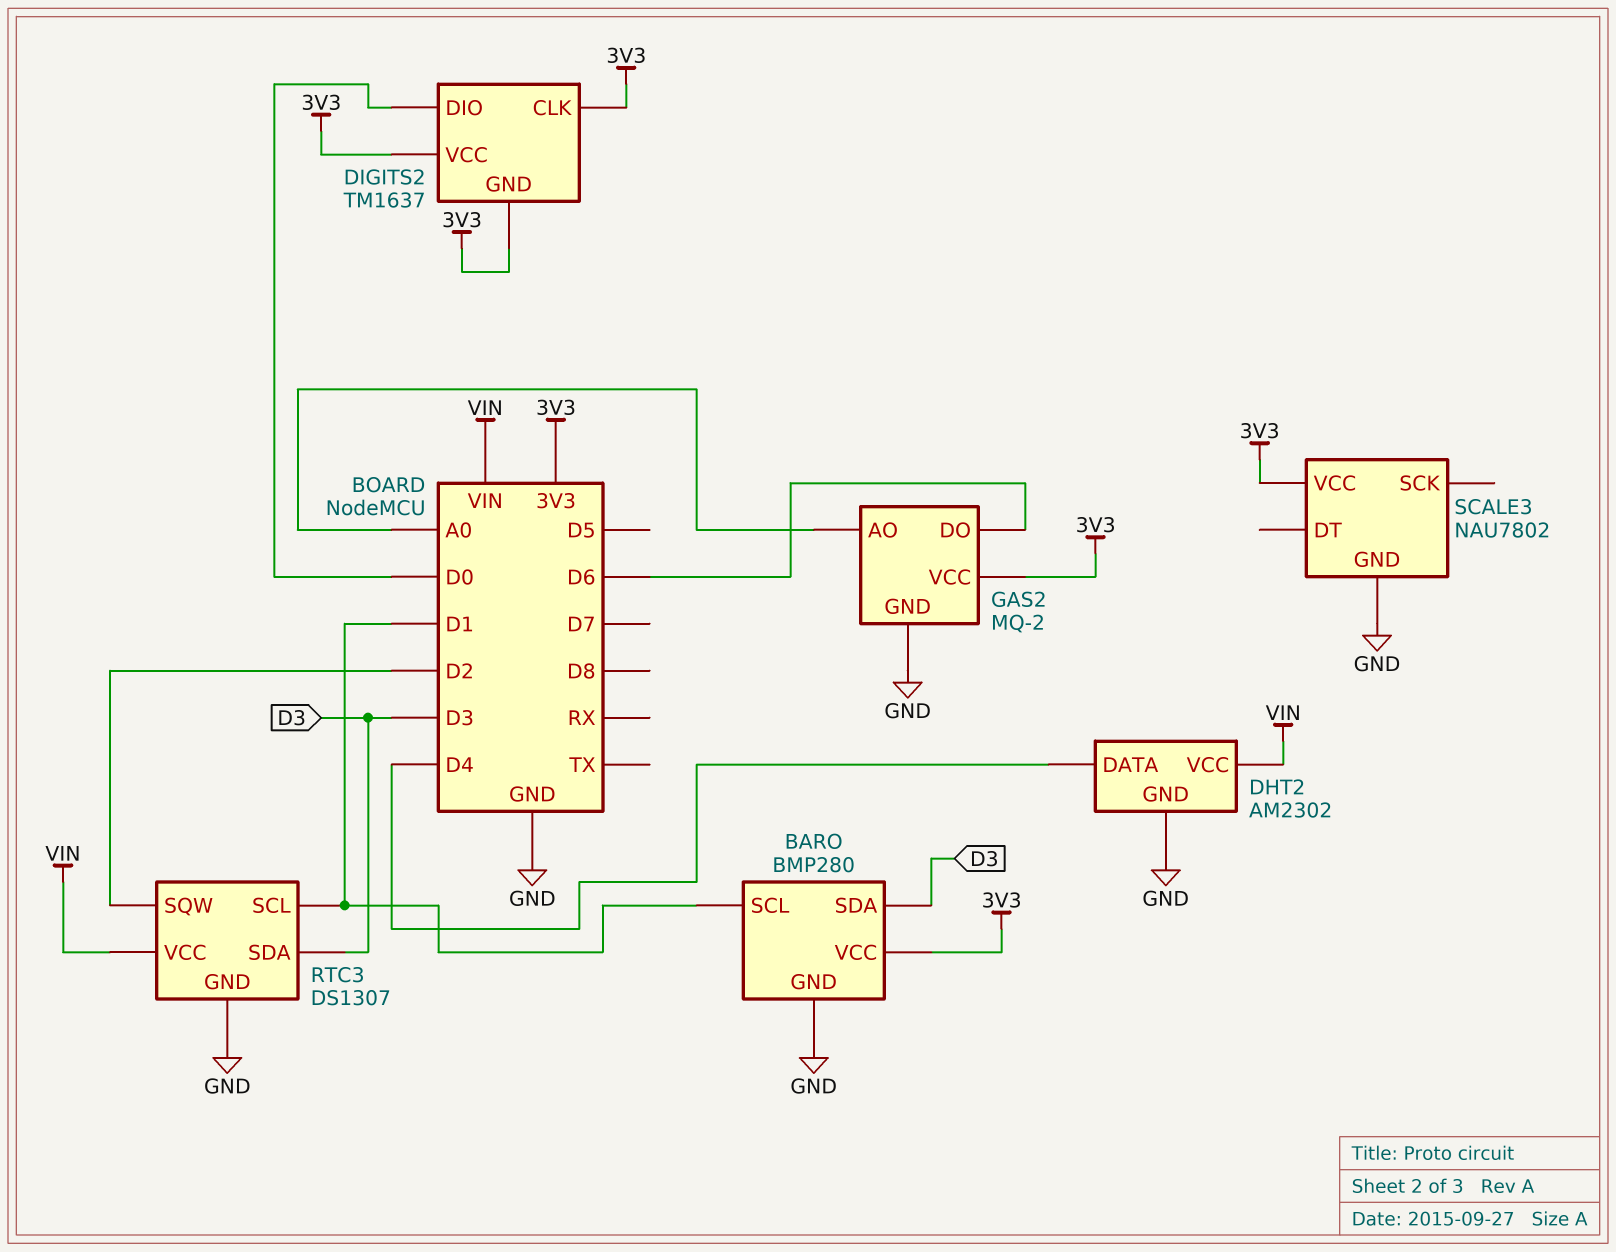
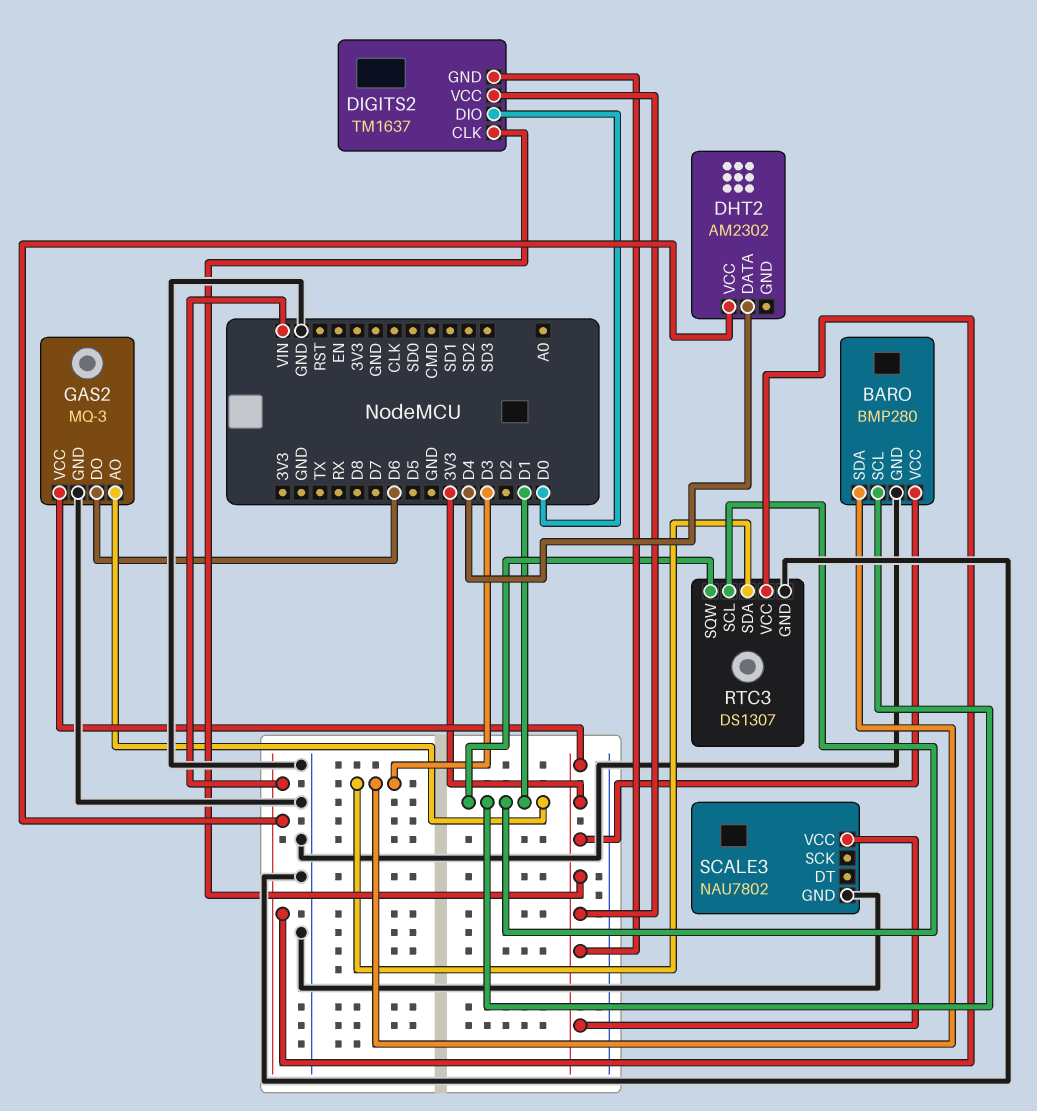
DHT2 pin GND: GND -> none
GAS2: MQ-2 -> MQ-3
GAS2 pin AO: A0 -> D1
RTC3 pin SQW: D2 -> D1

